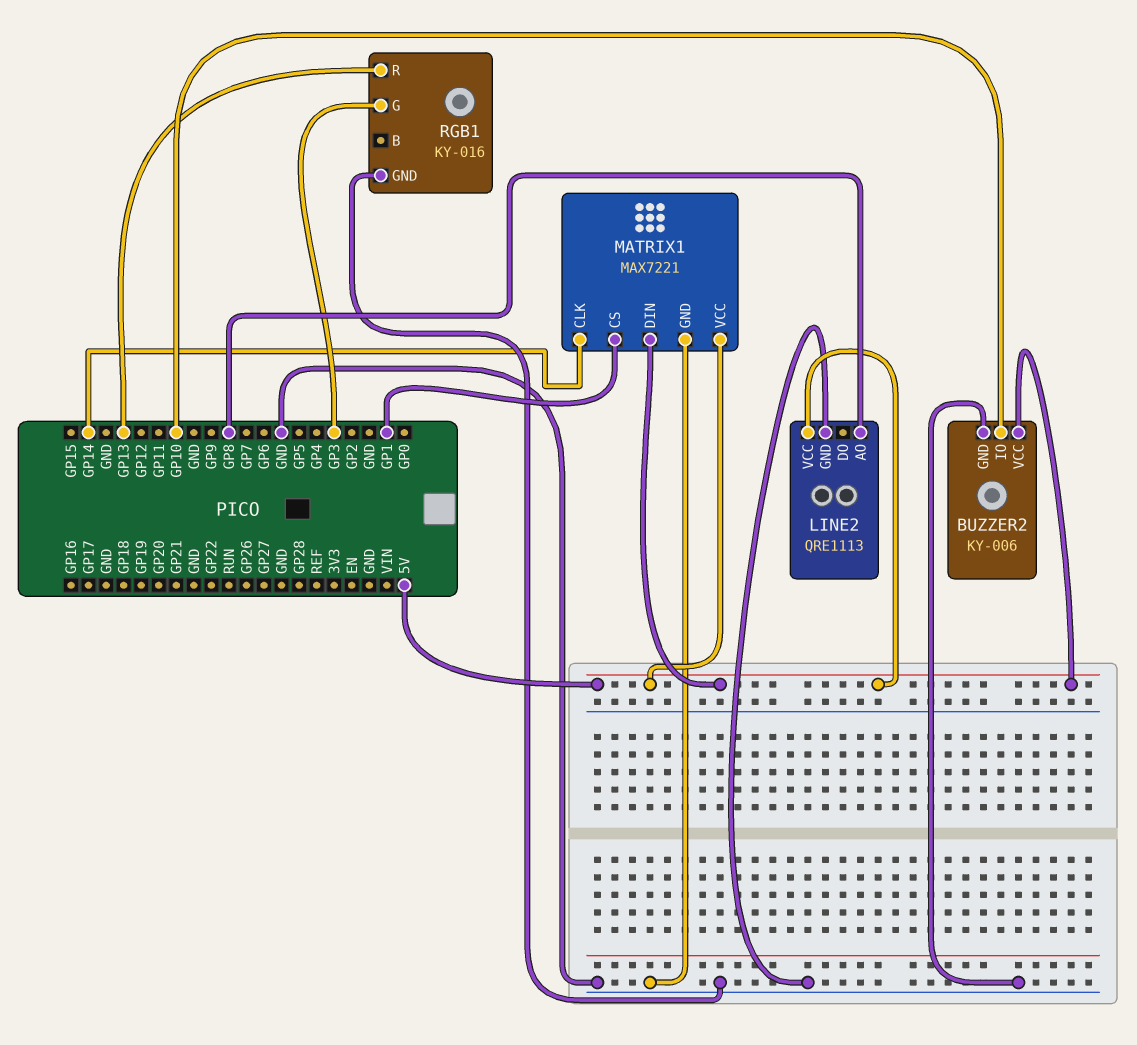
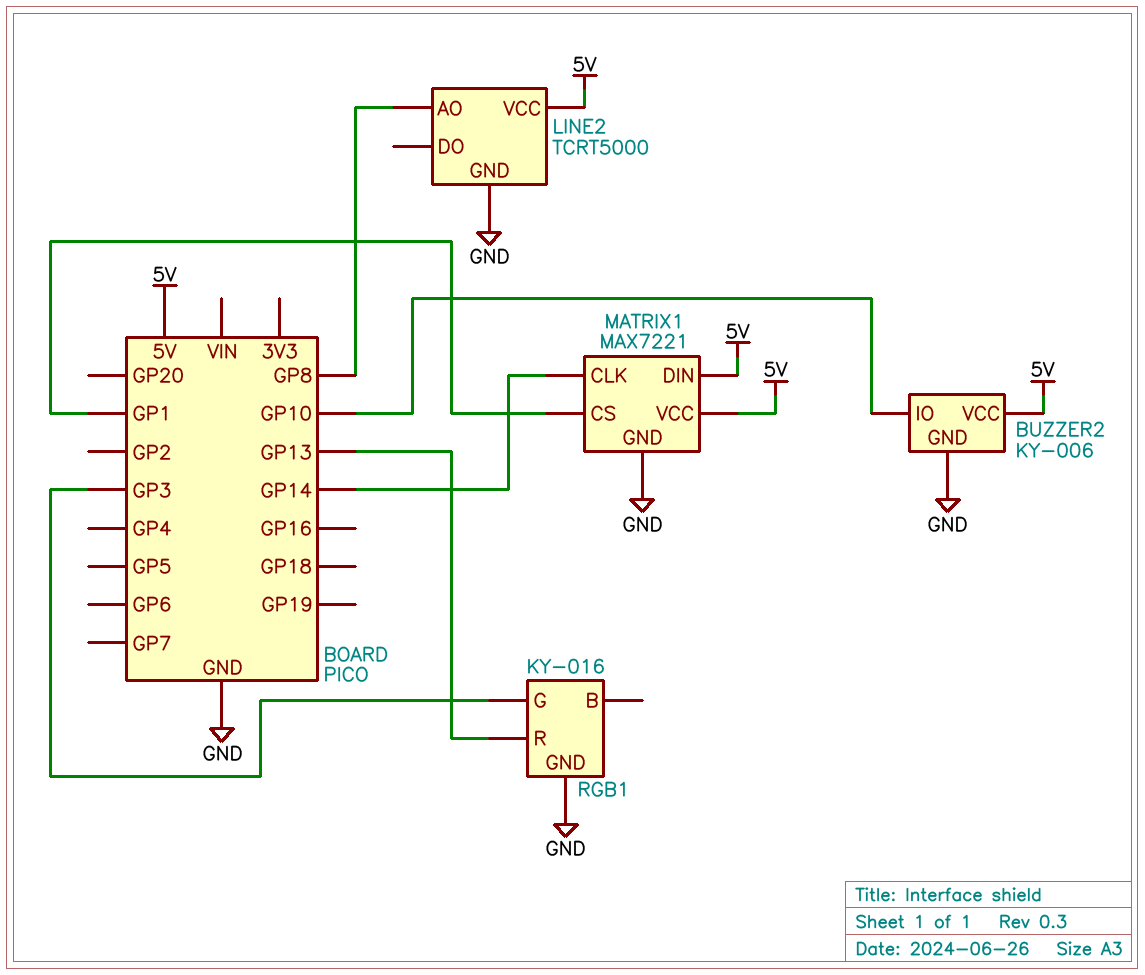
LINE2: QRE1113 -> TCRT5000

